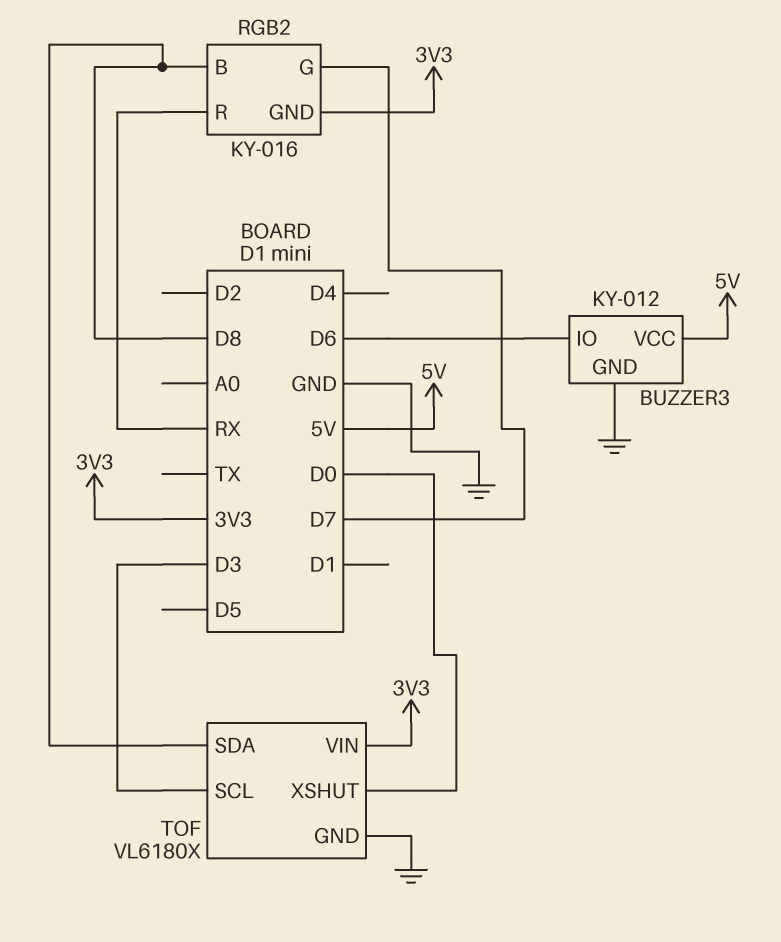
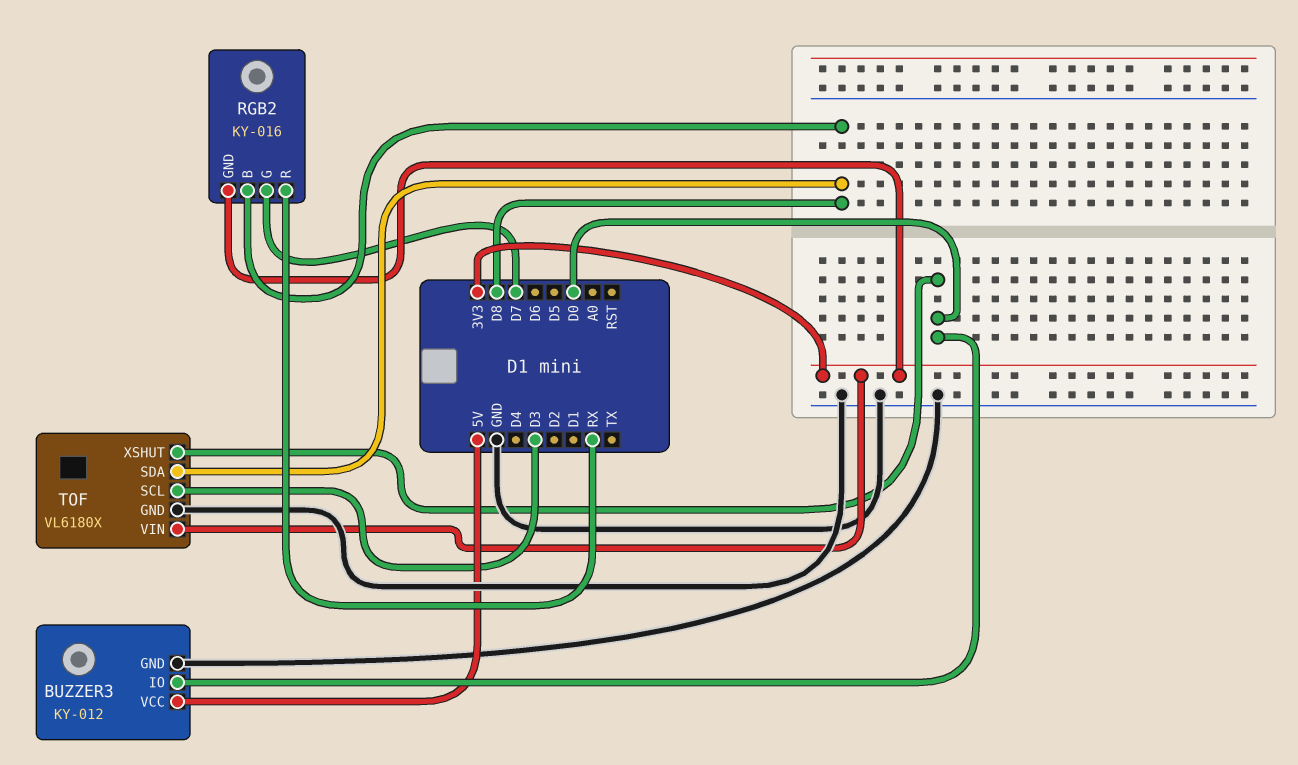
BUZZER3 pin IO: D6 -> D0

